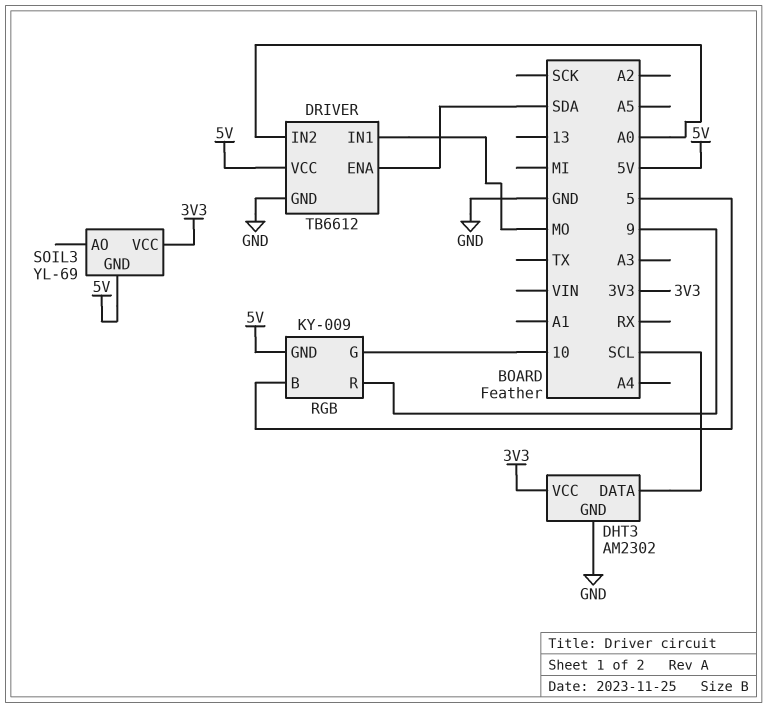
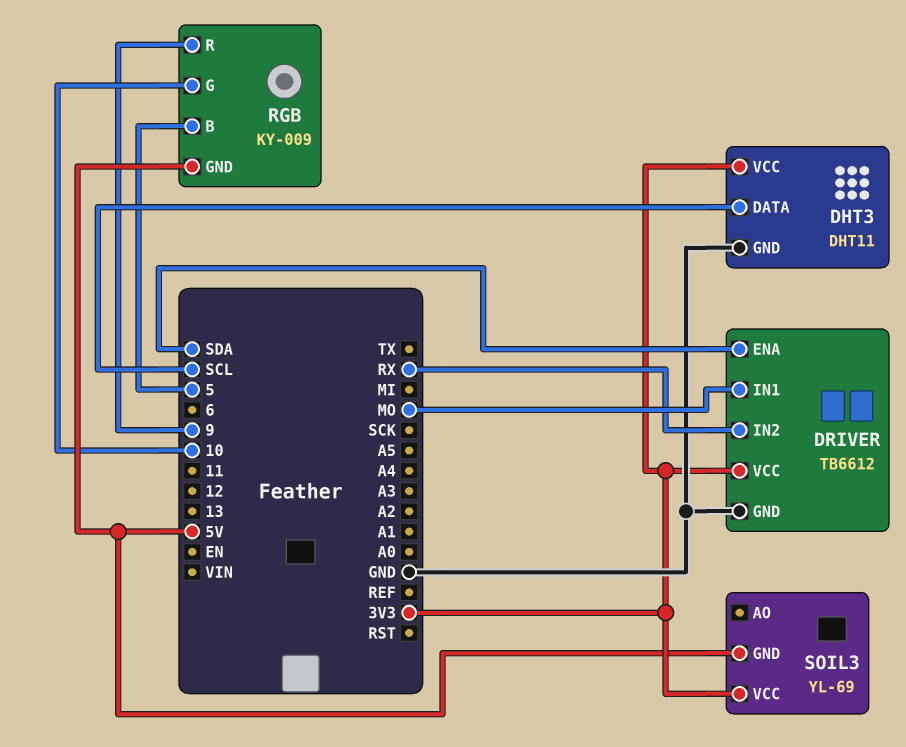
DHT3: AM2302 -> DHT11
DRIVER pin IN2: A0 -> RX
DRIVER pin VCC: 5V -> 3V3

